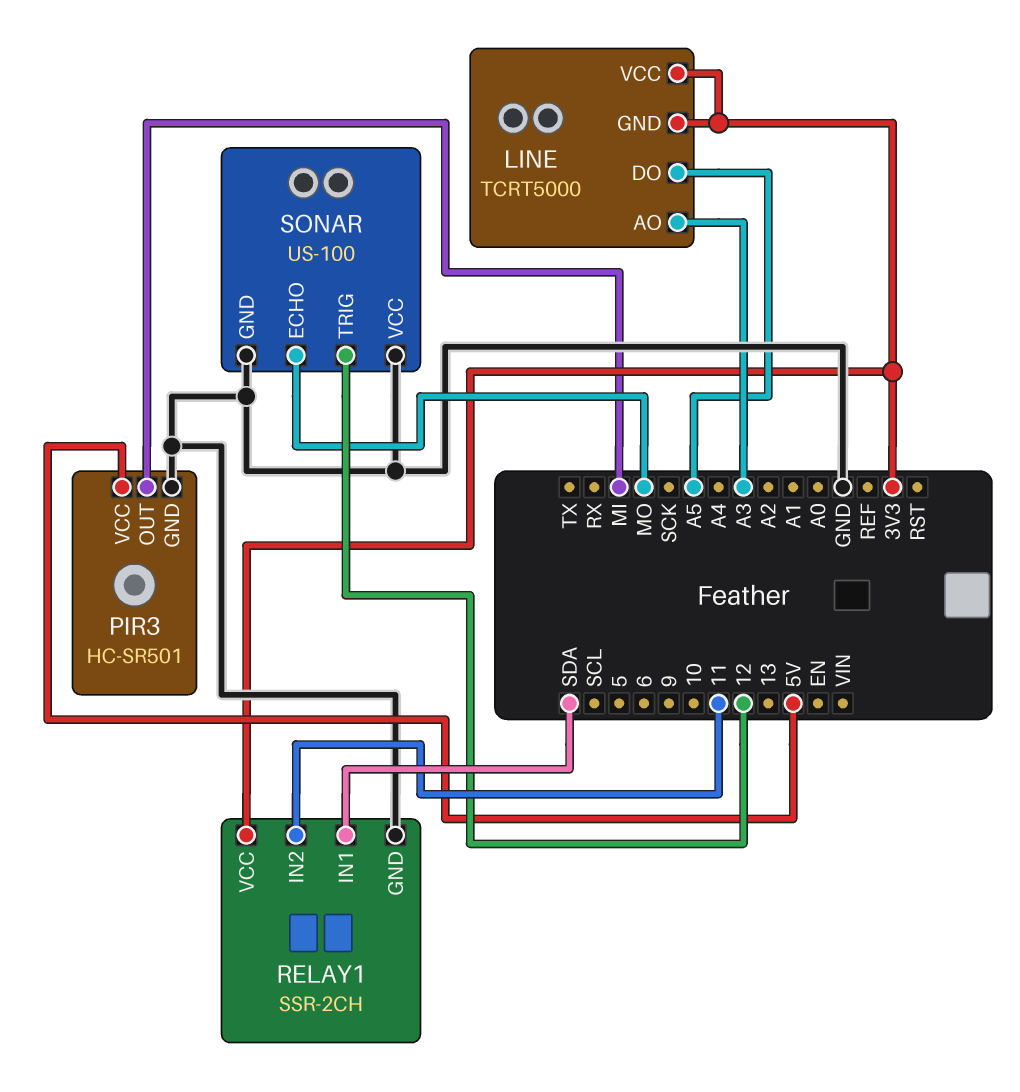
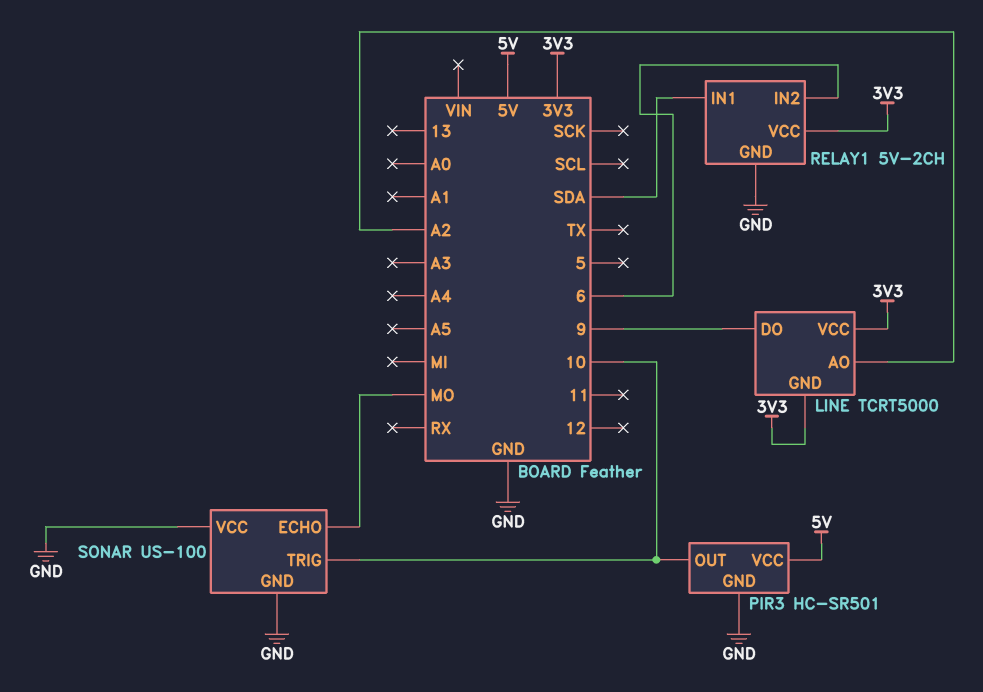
LINE pin AO: A3 -> A2
LINE pin DO: A5 -> 9
PIR3 pin OUT: MI -> 10
RELAY1: SSR-2CH -> 5V-2CH
RELAY1 pin IN2: 11 -> 6
SONAR pin TRIG: 12 -> 10

